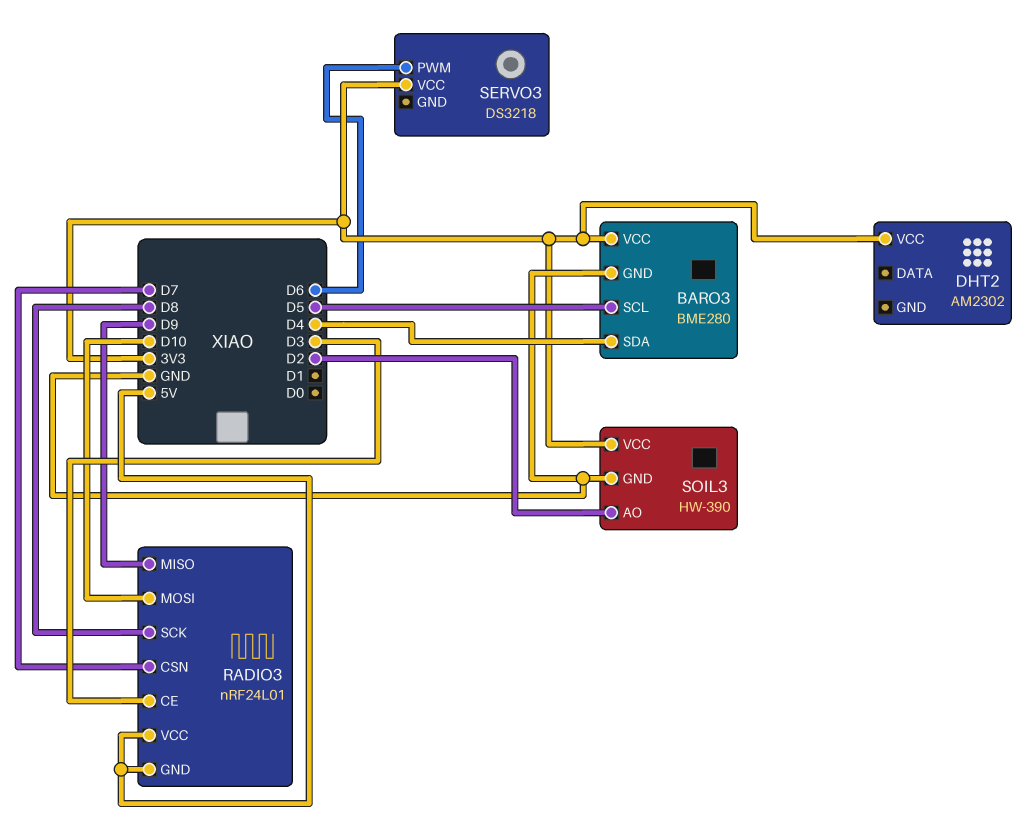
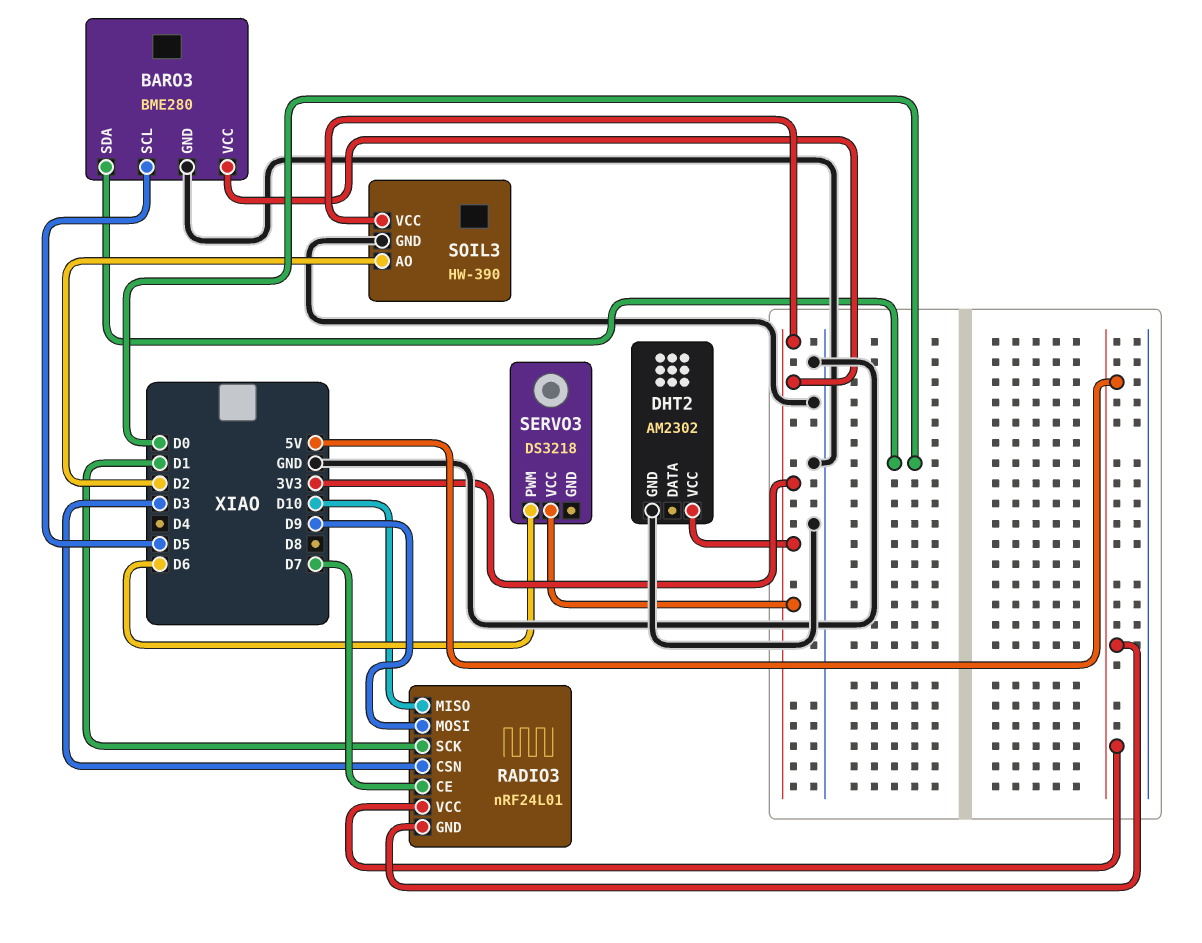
BARO3 pin SDA: D4 -> D0
DHT2 pin GND: none -> GND
RADIO3 pin CE: D3 -> D7
RADIO3 pin CSN: D7 -> D3
RADIO3 pin MISO: D9 -> D10
RADIO3 pin MOSI: D10 -> D9
RADIO3 pin SCK: D8 -> D1

